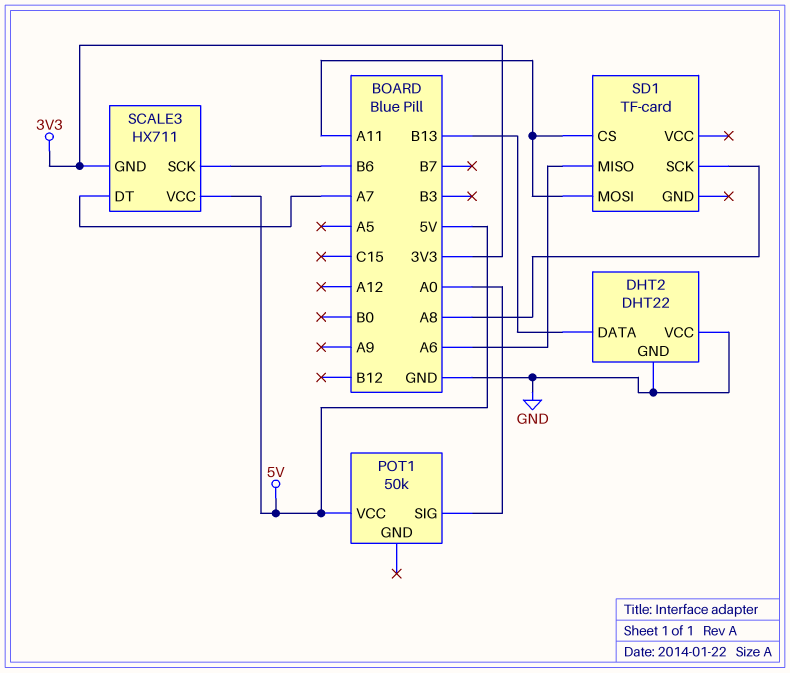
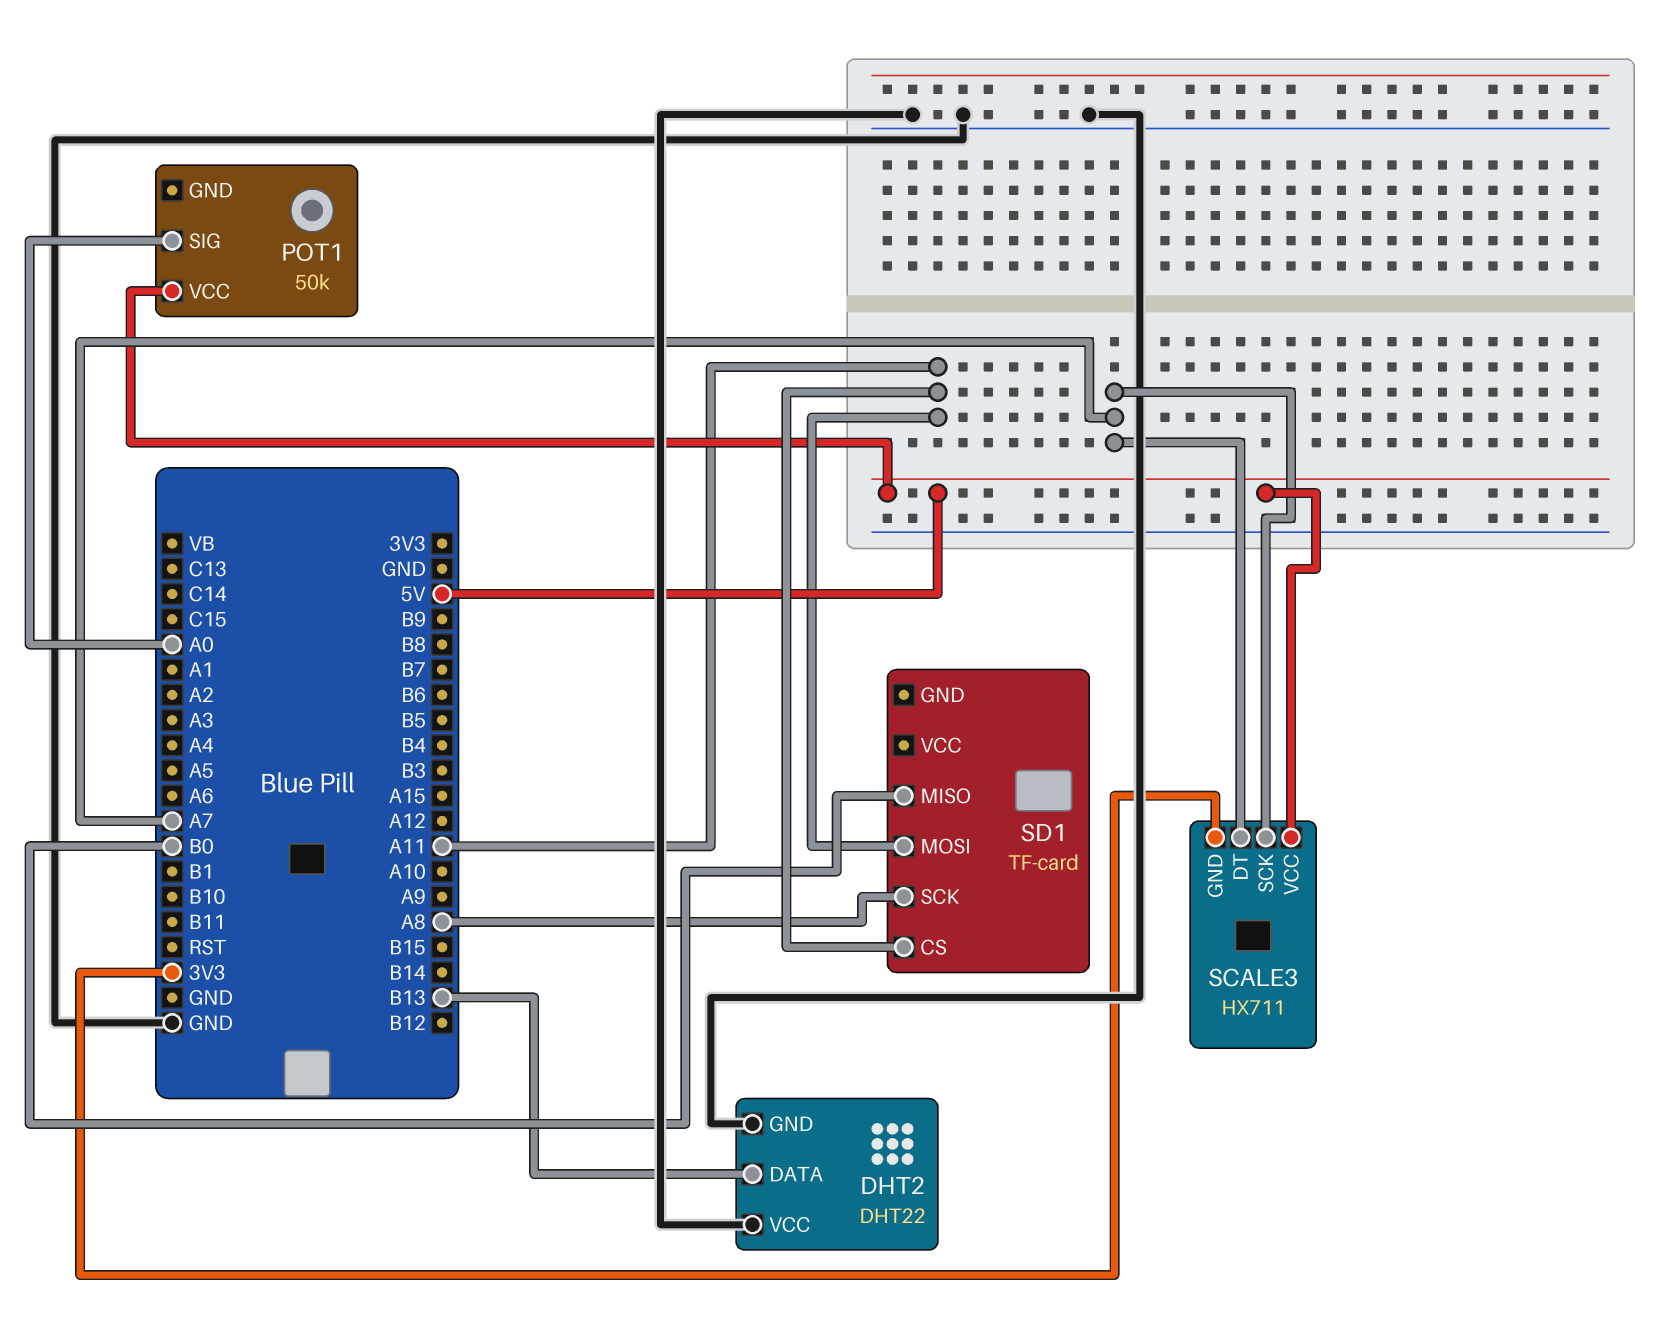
SCALE3 pin SCK: B6 -> A7
SD1 pin MISO: A6 -> B0

